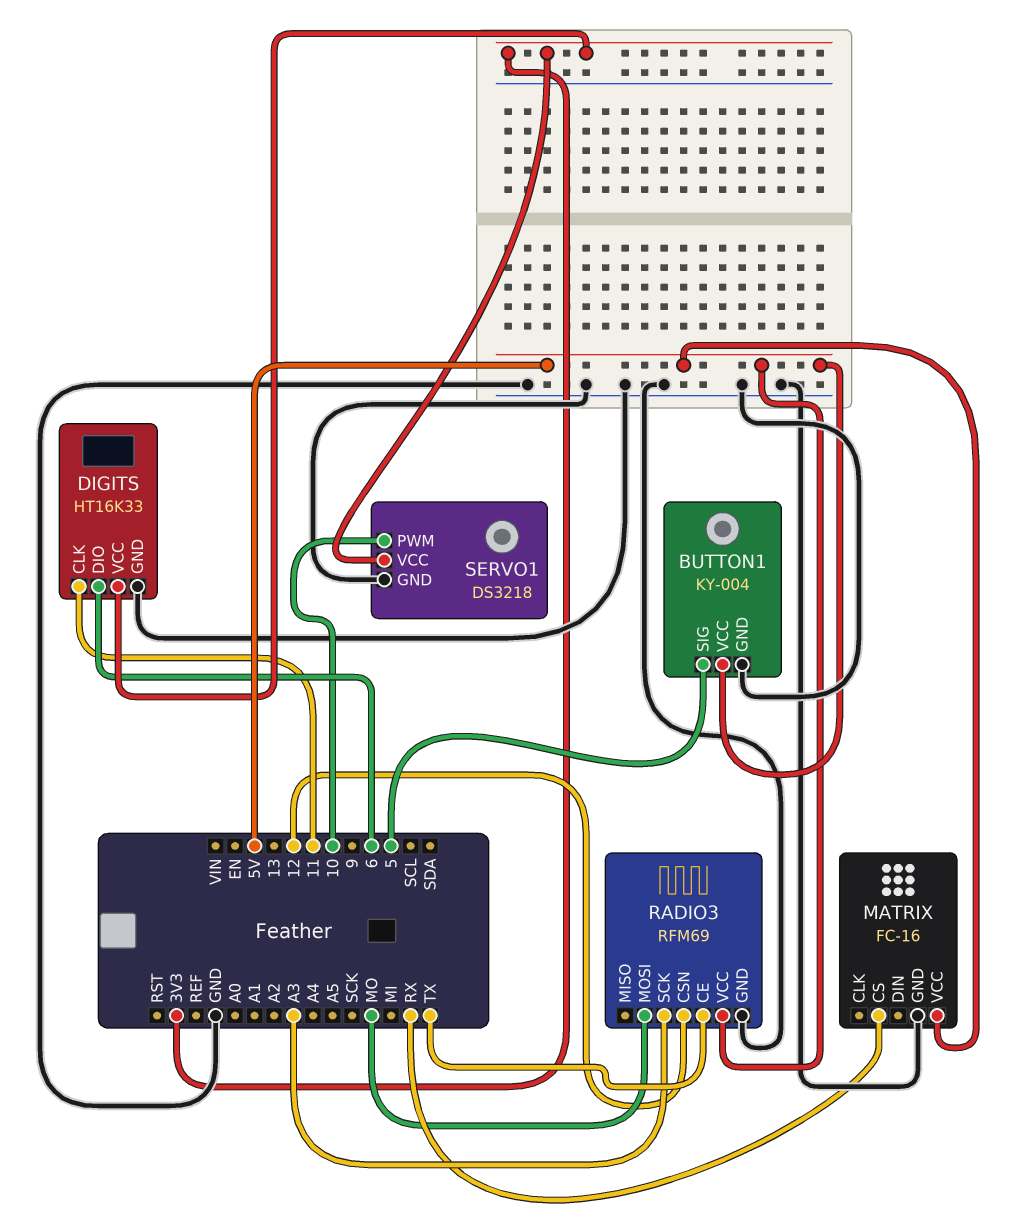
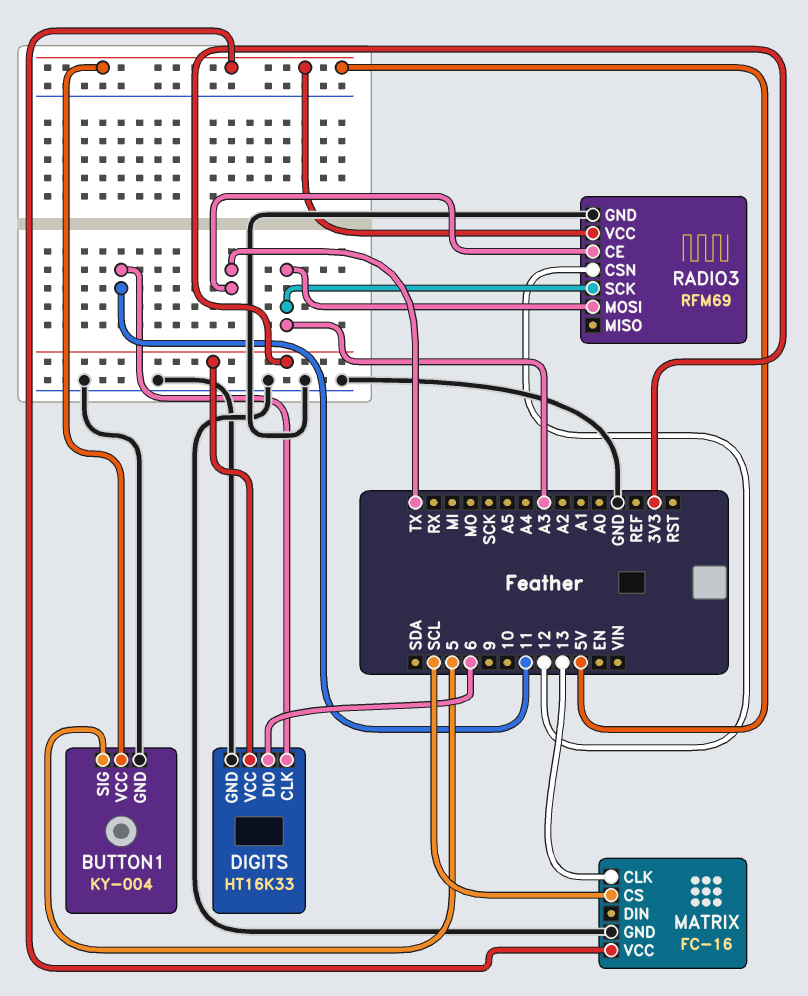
MATRIX pin CLK: none -> 13
MATRIX pin CS: RX -> SCL
RADIO3 pin MOSI: MO -> A3
SERVO1: DS3218 -> none
SERVO1 pin GND: GND -> none
SERVO1 pin PWM: 10 -> none
SERVO1 pin VCC: 3V3 -> none

